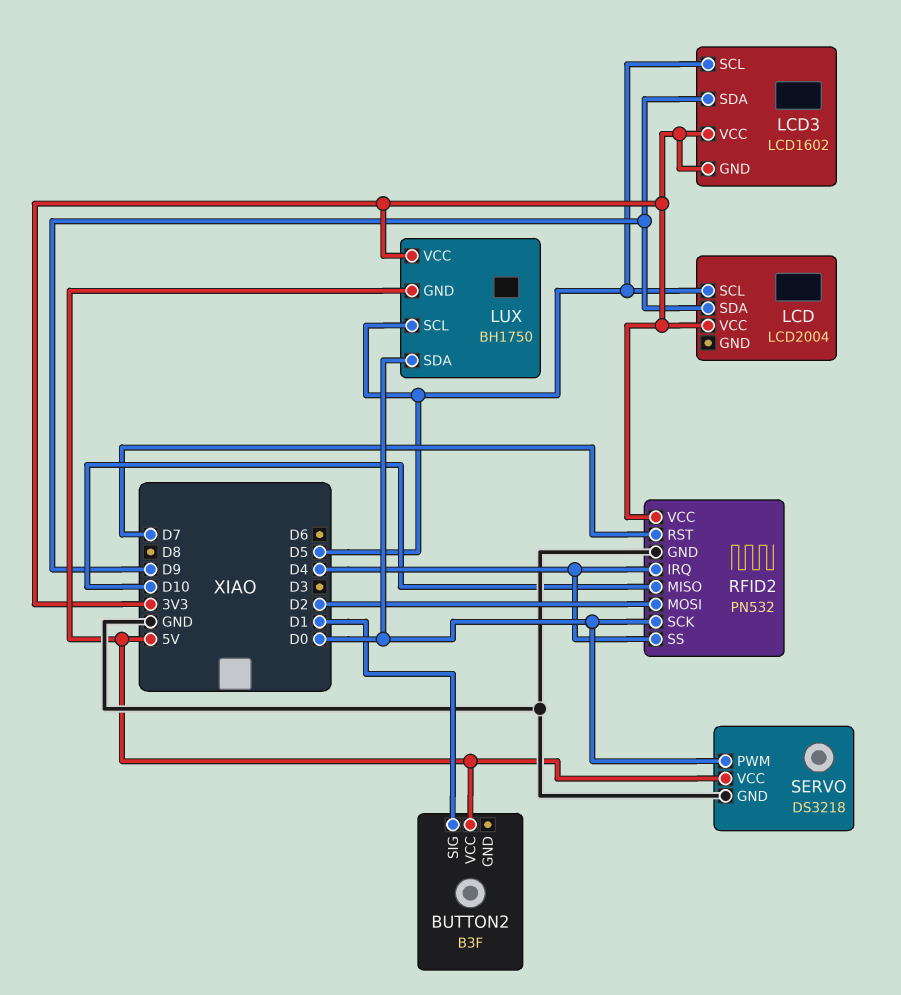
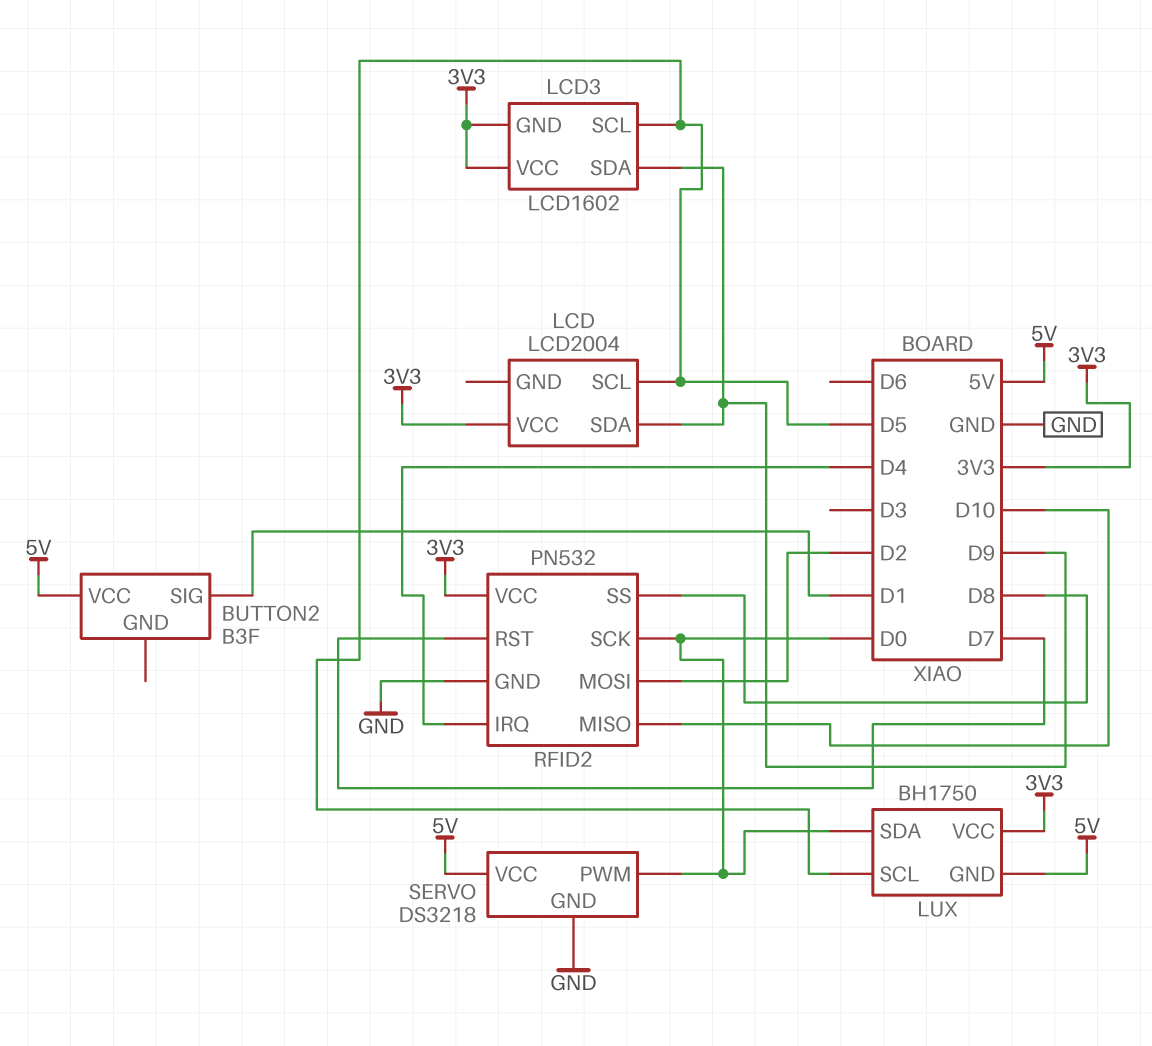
RFID2 pin SS: D4 -> D8

